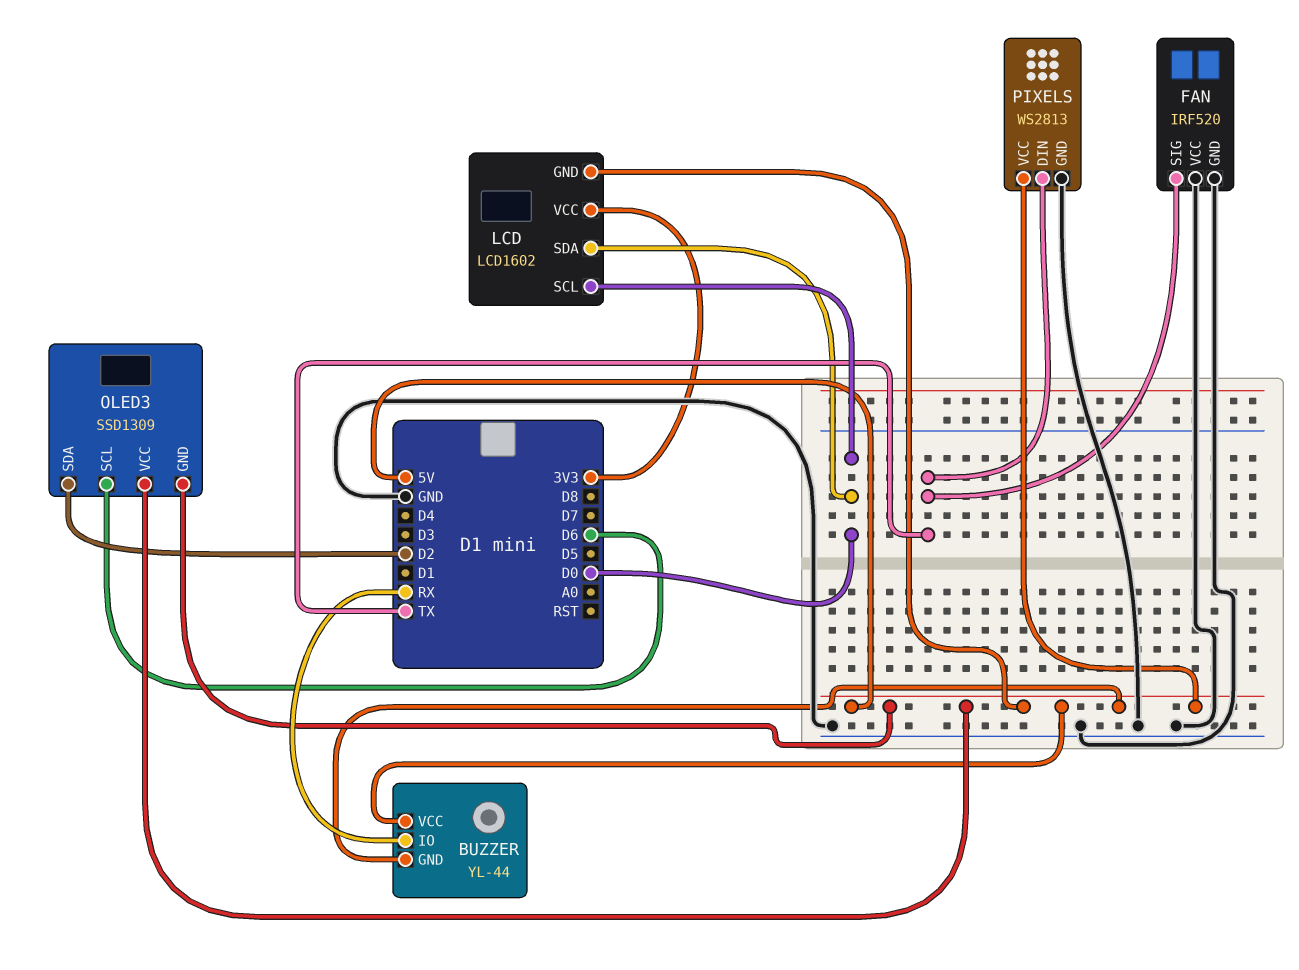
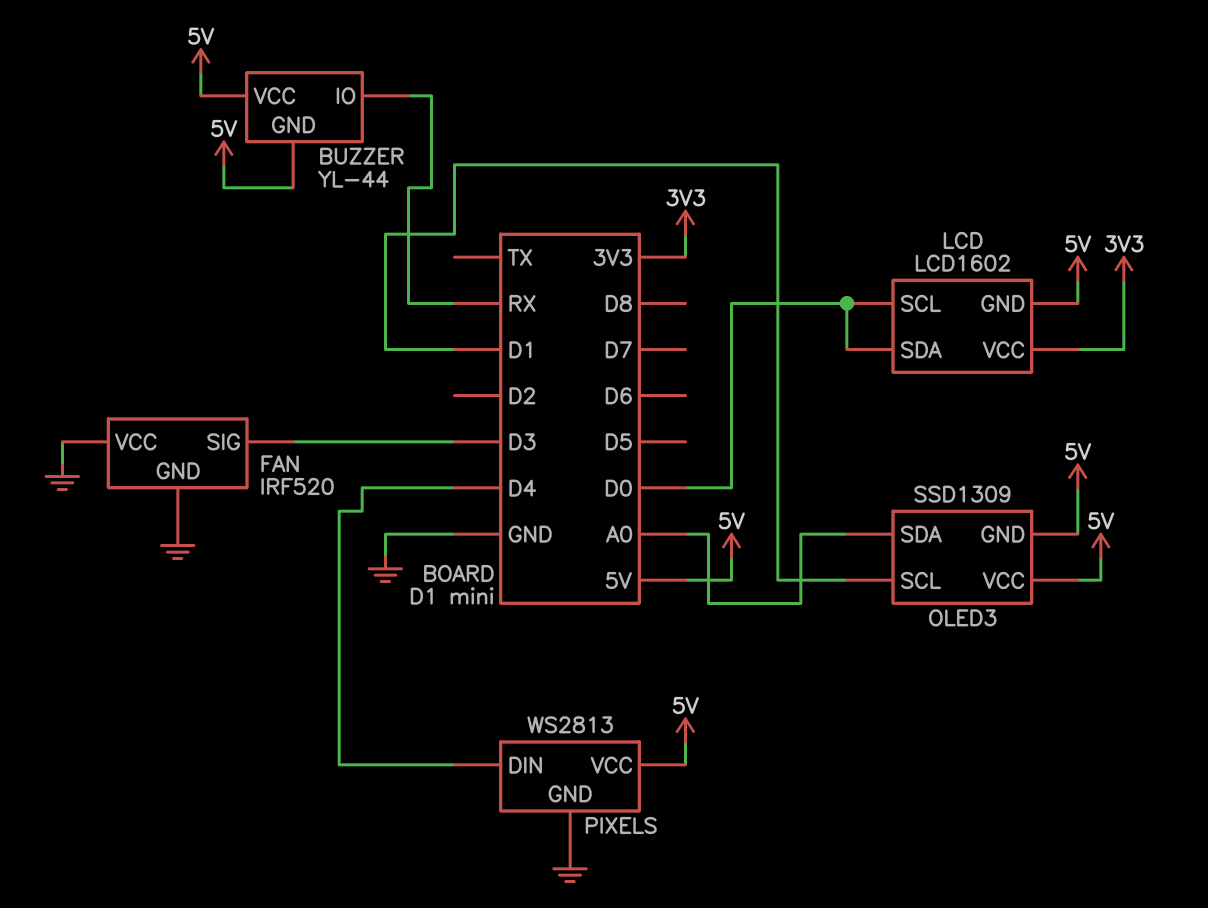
FAN pin SIG: TX -> D3
OLED3 pin SCL: D6 -> D1
OLED3 pin SDA: D2 -> A0
PIXELS pin DIN: TX -> D4

